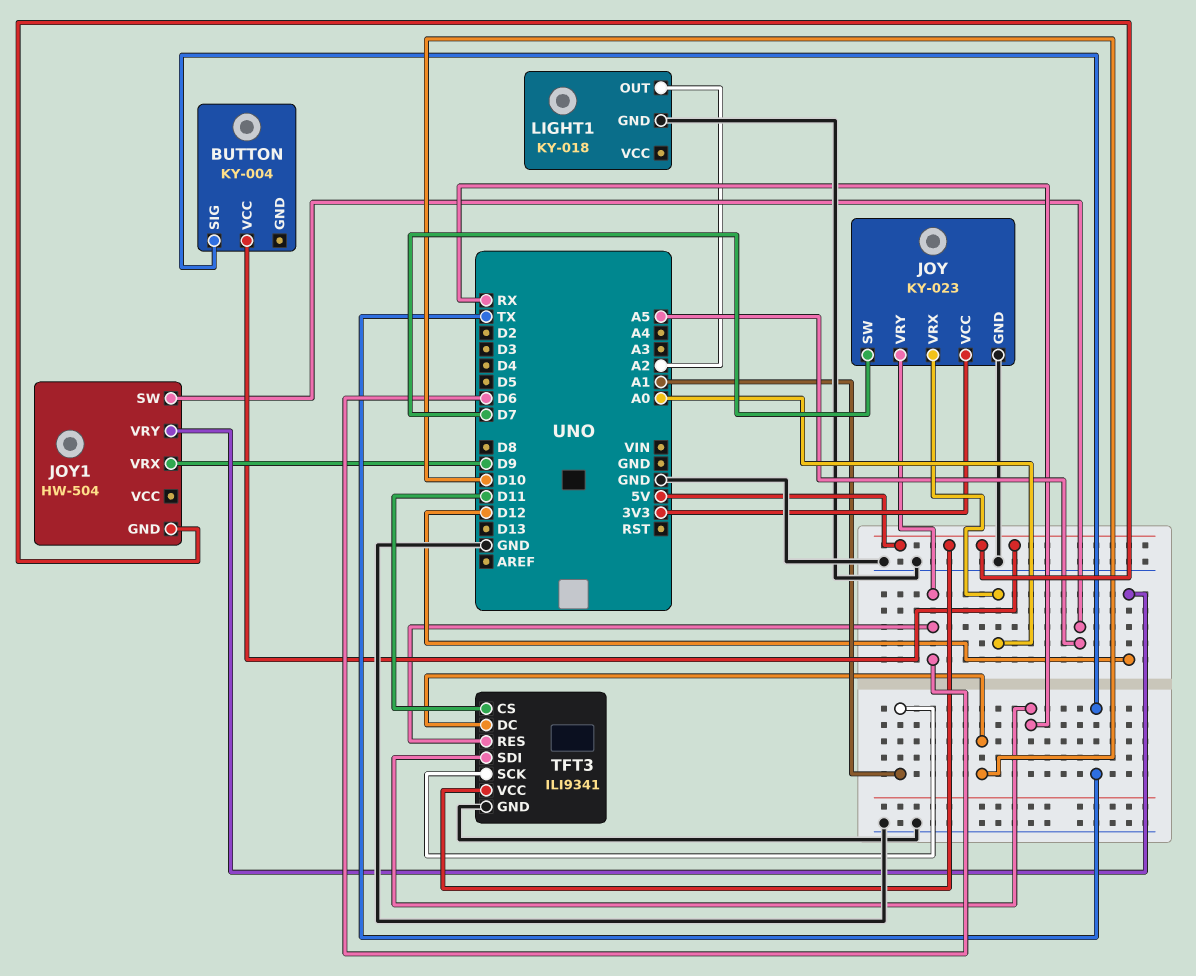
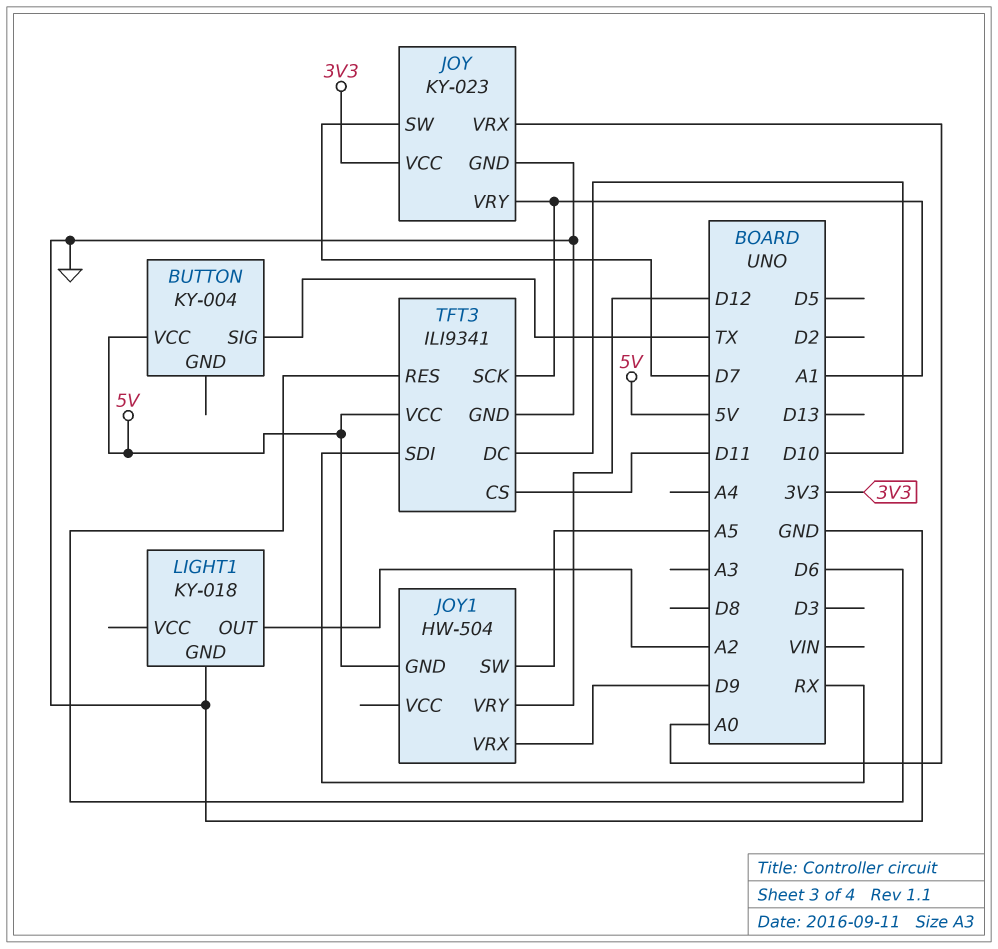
JOY pin VRY: D6 -> A1

